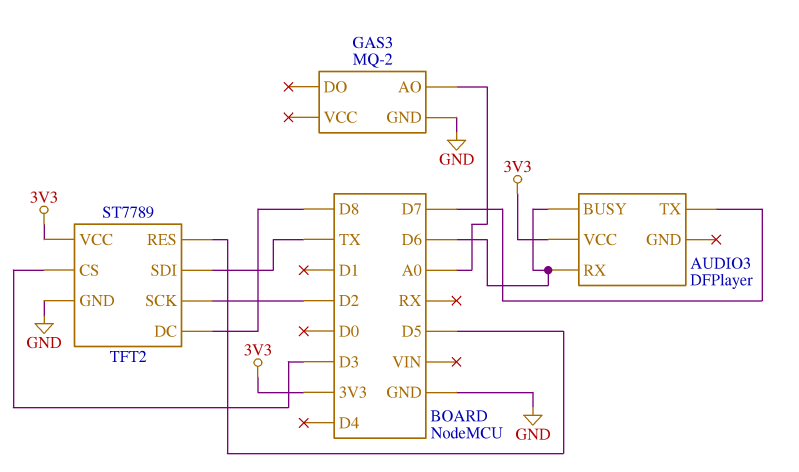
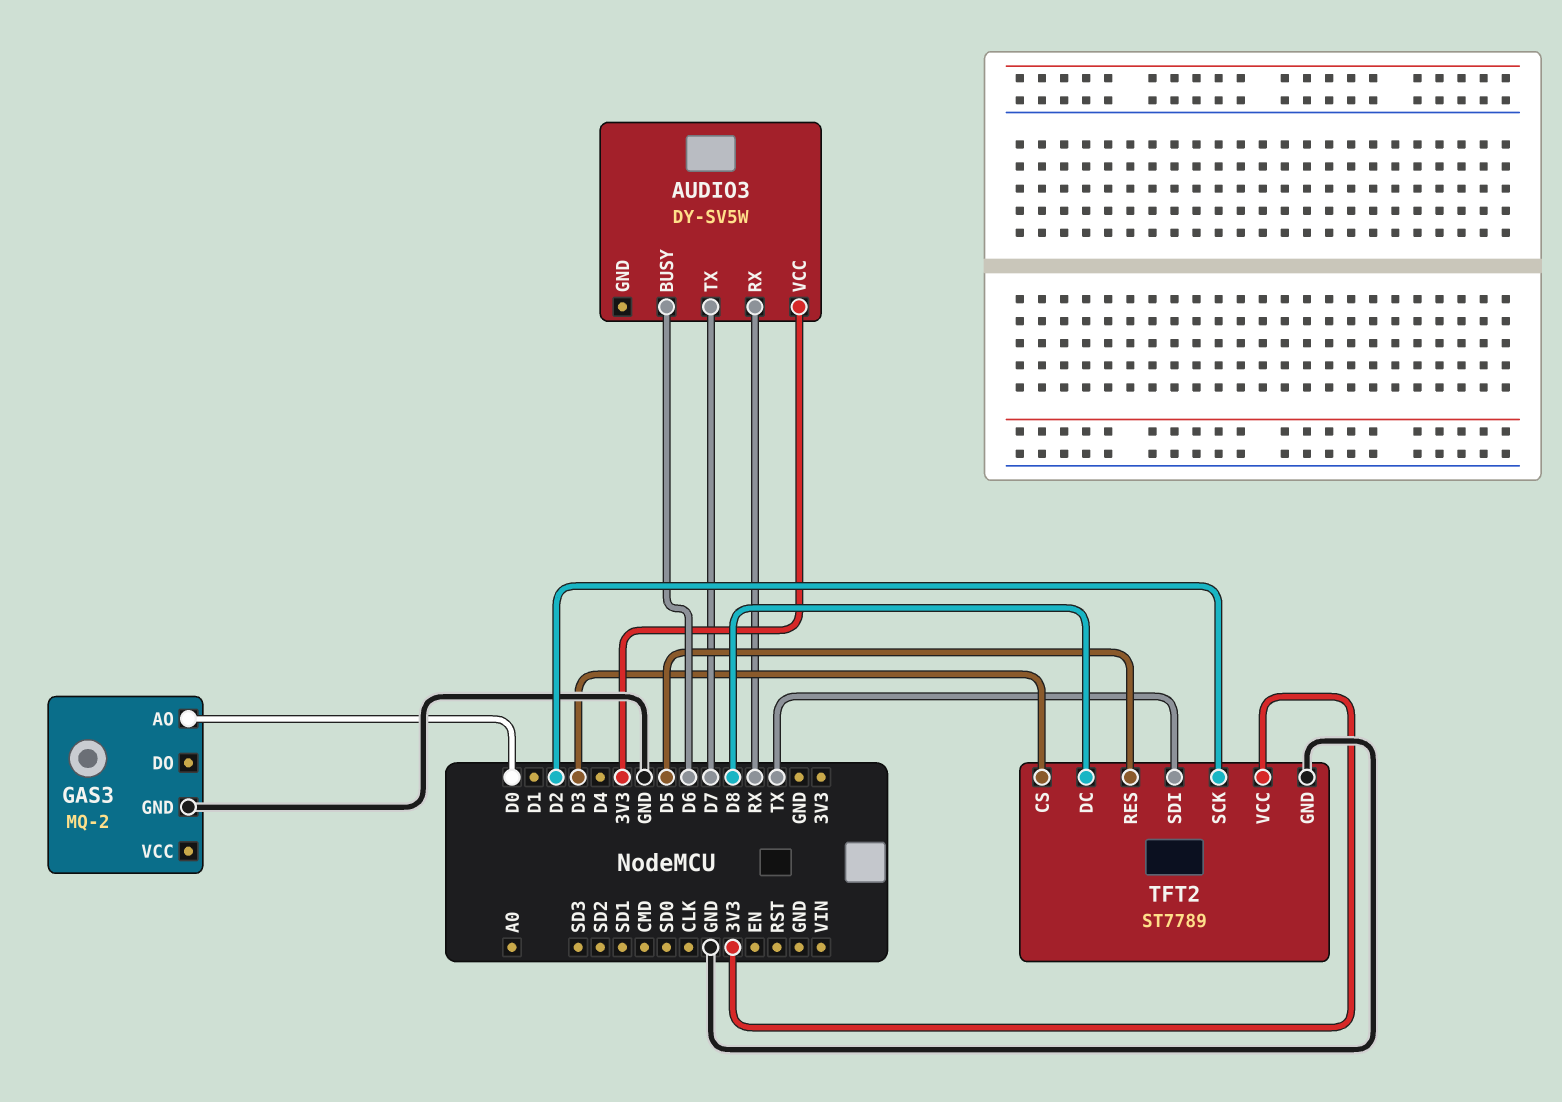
AUDIO3: DFPlayer -> DY-SV5W
AUDIO3 pin RX: D6 -> RX
GAS3 pin AO: A0 -> D0

